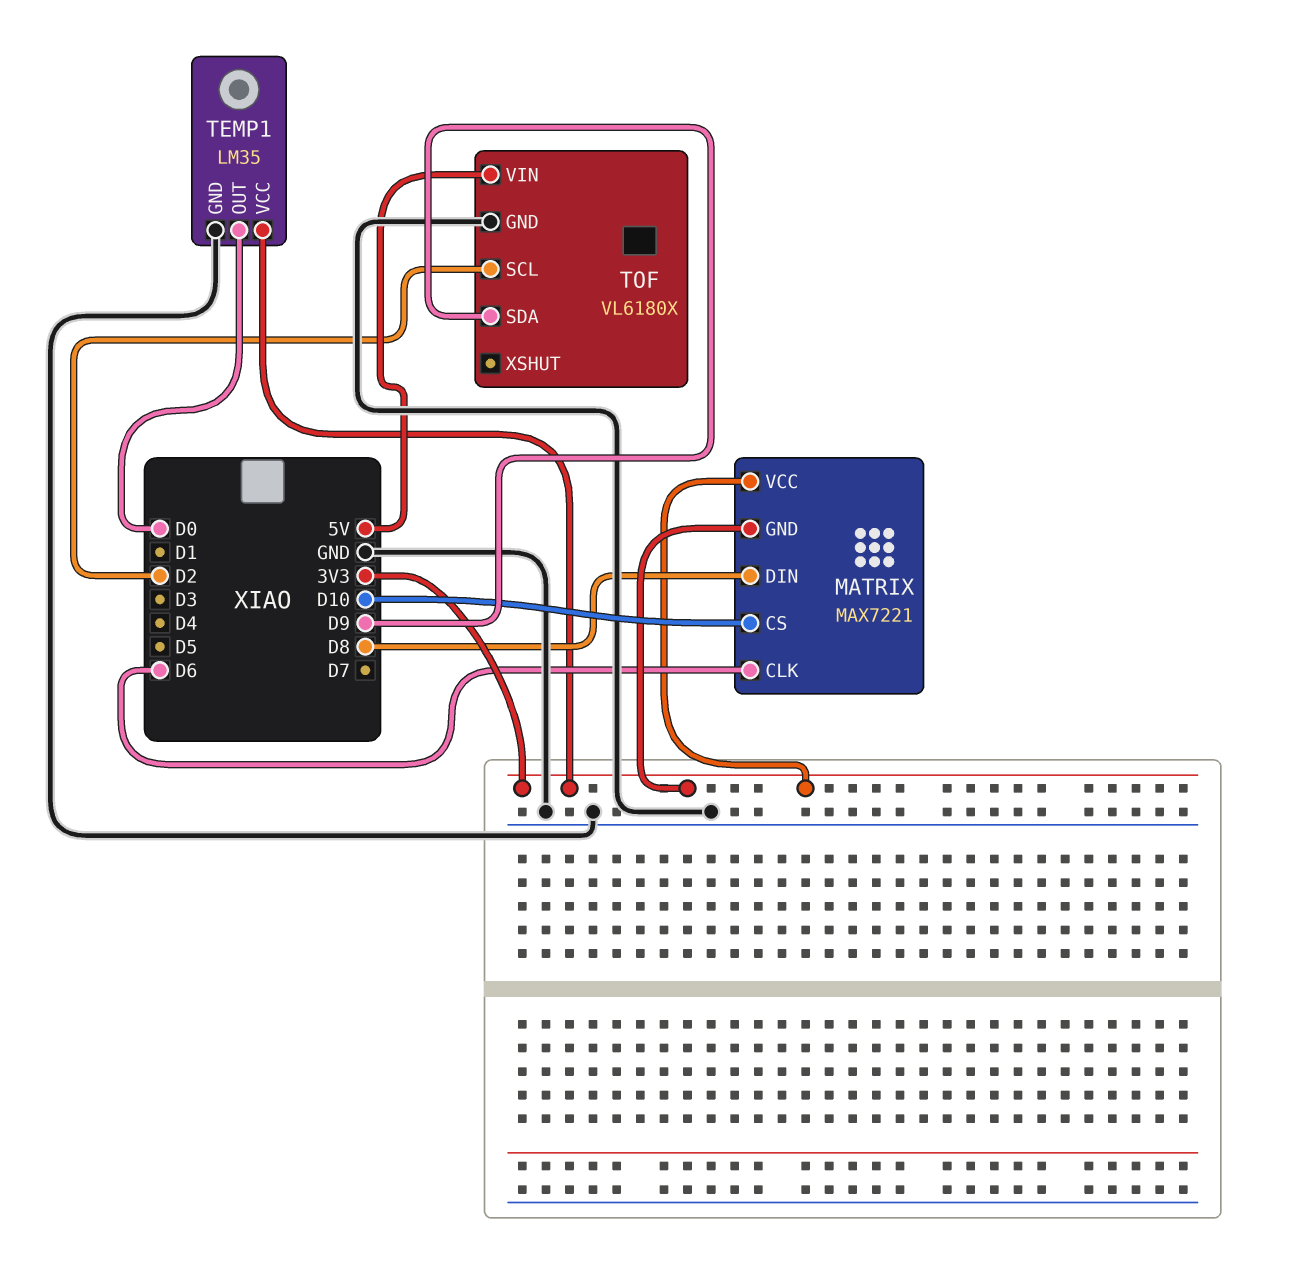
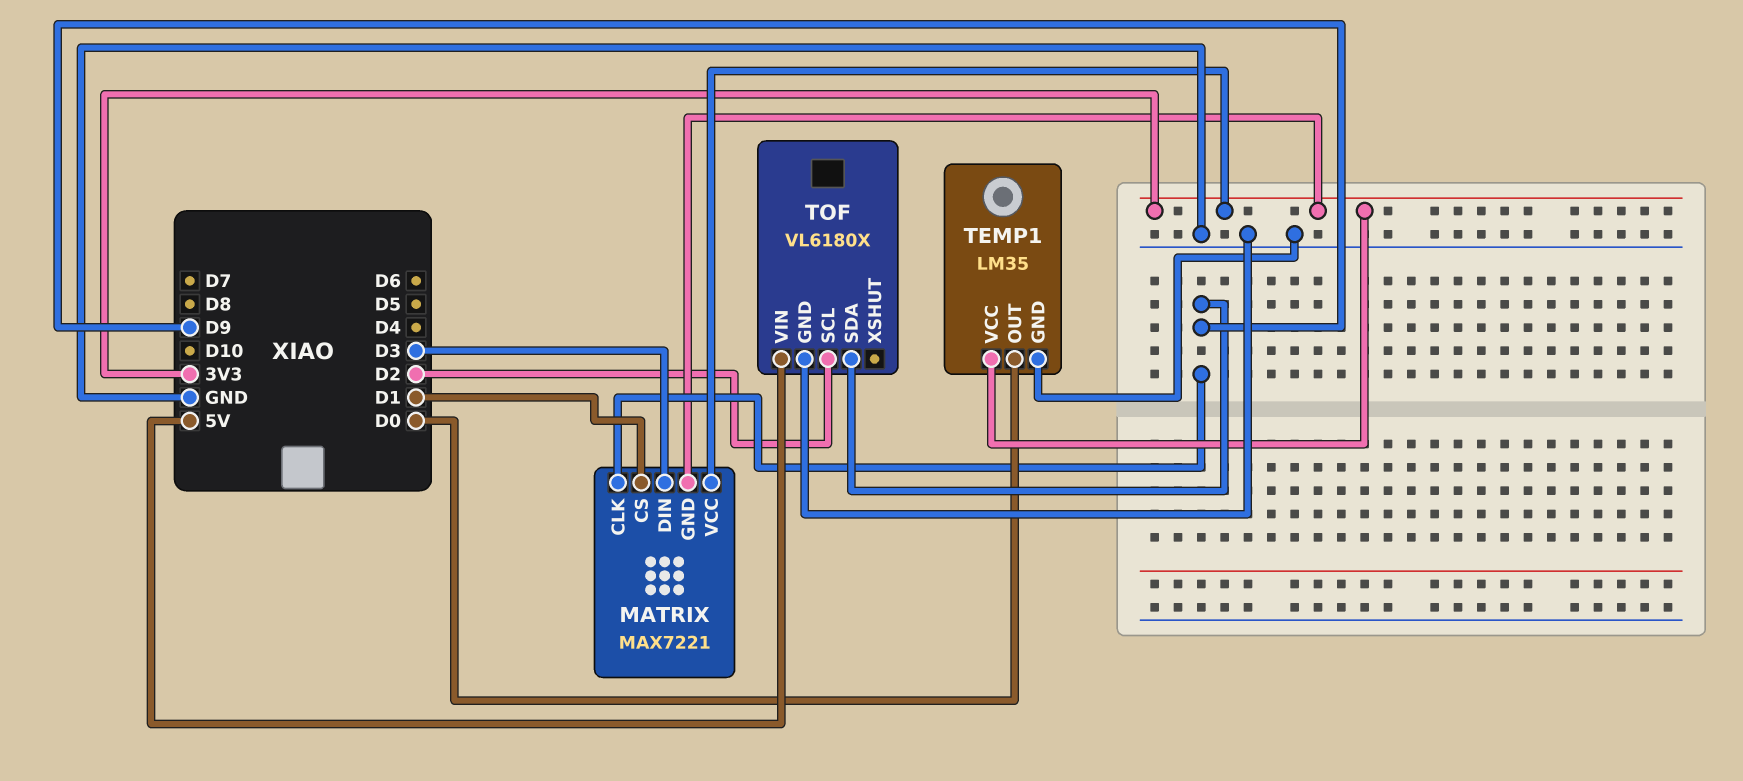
MATRIX pin CLK: D6 -> D9
MATRIX pin CS: D10 -> D1
MATRIX pin DIN: D8 -> D3

